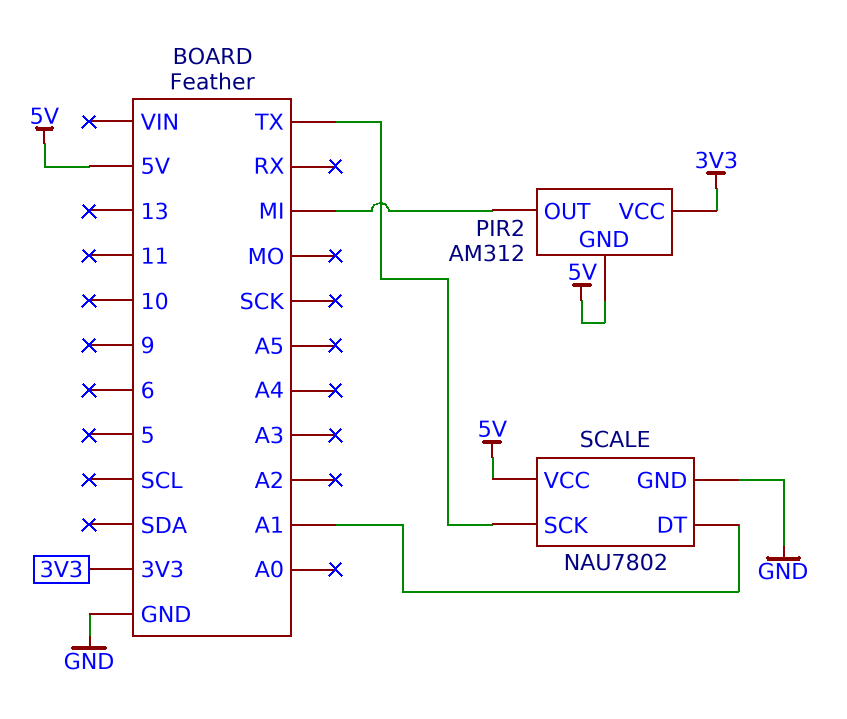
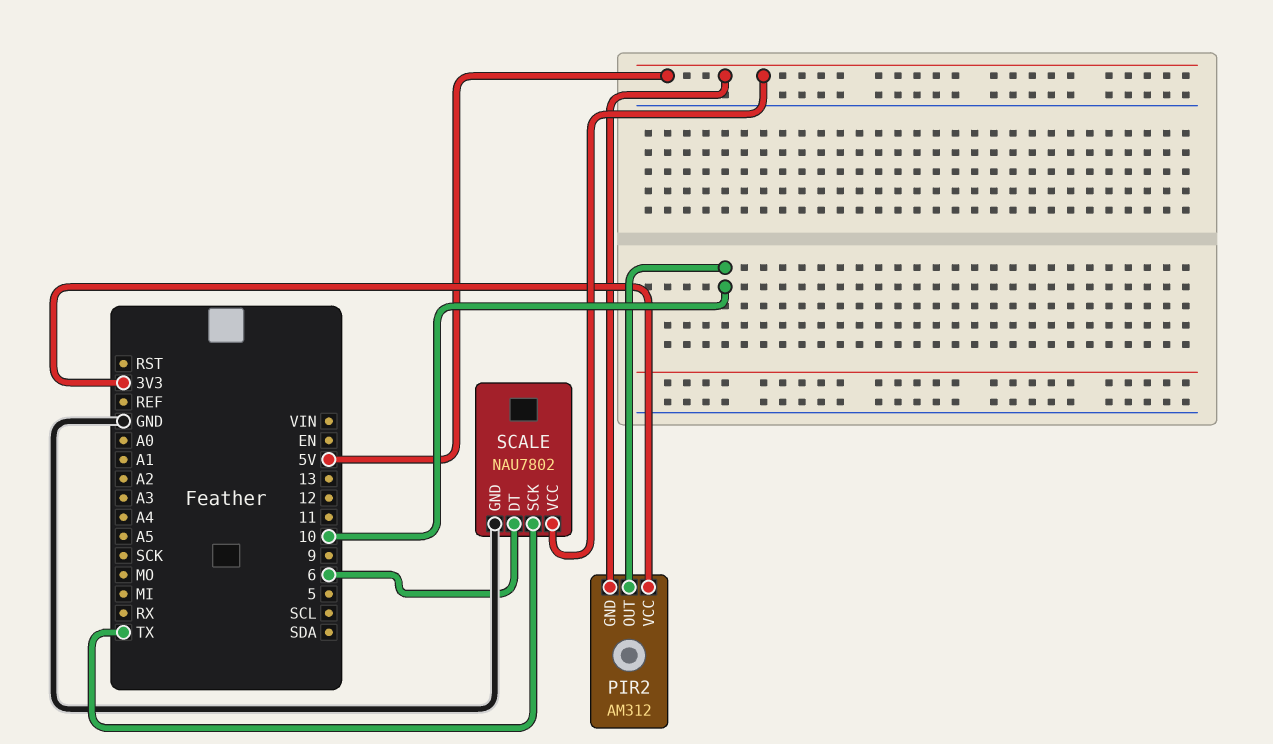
PIR2 pin OUT: MI -> 10
SCALE pin DT: A1 -> 6

